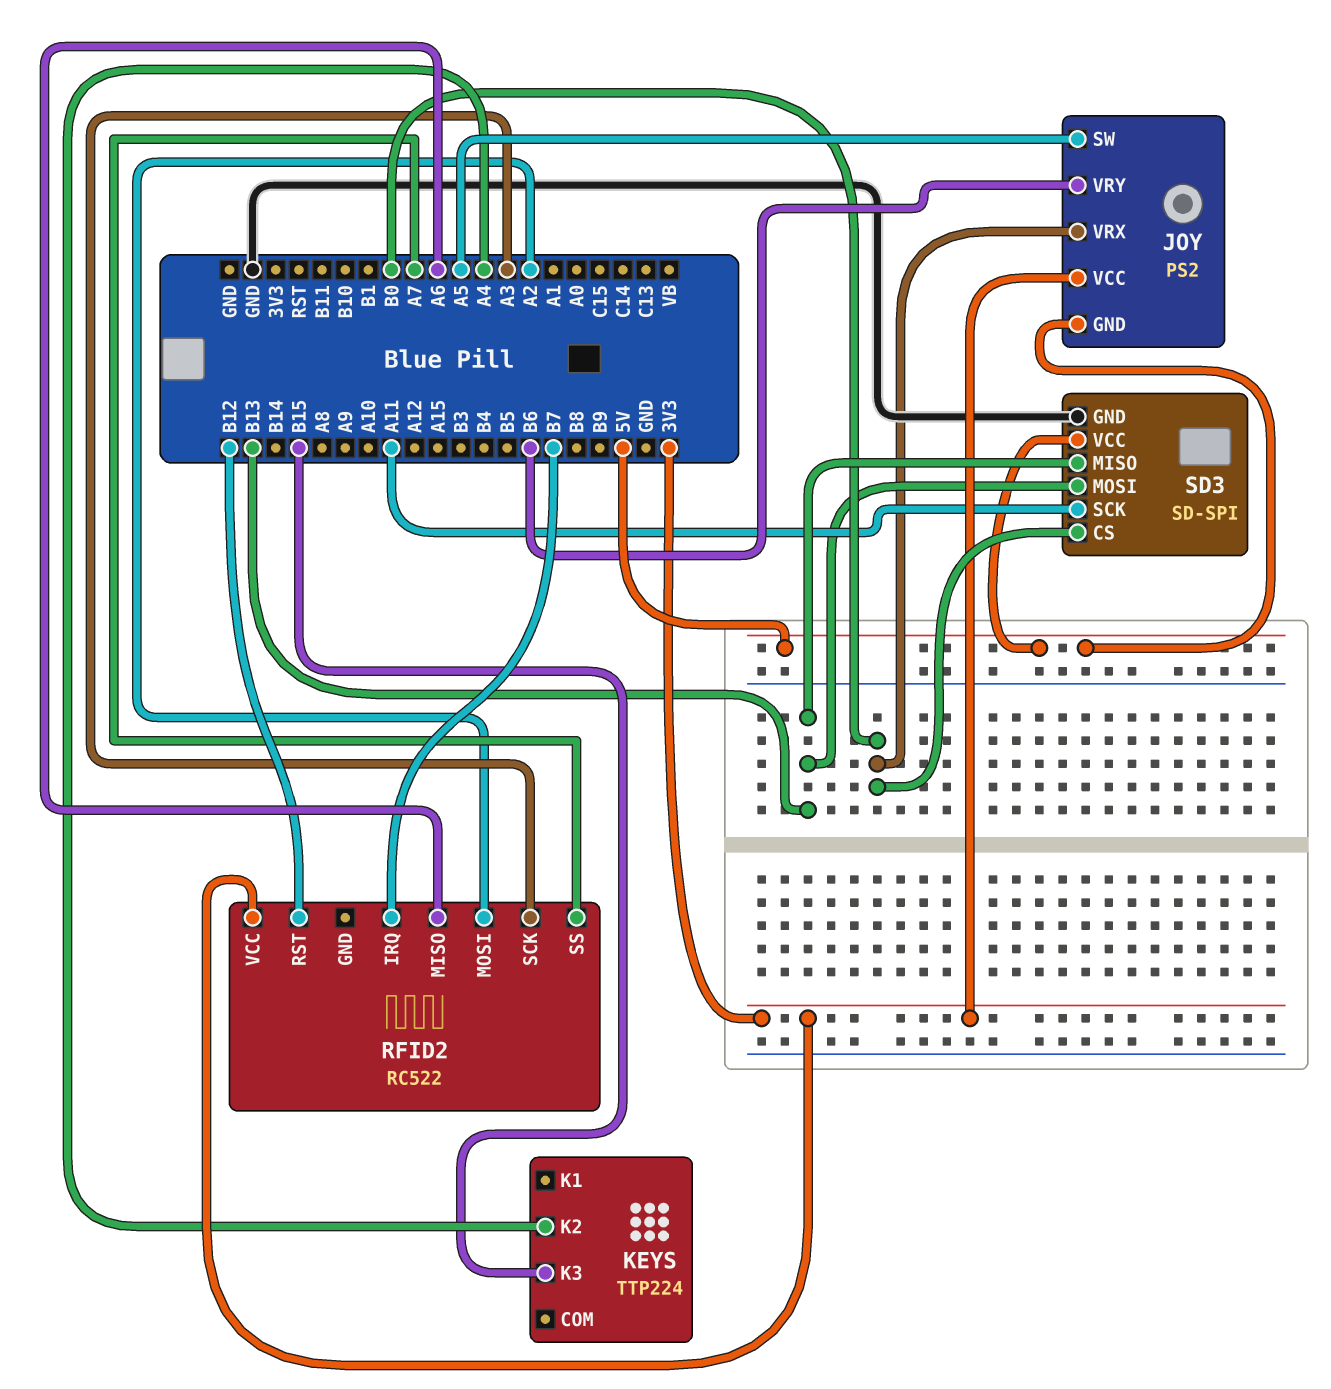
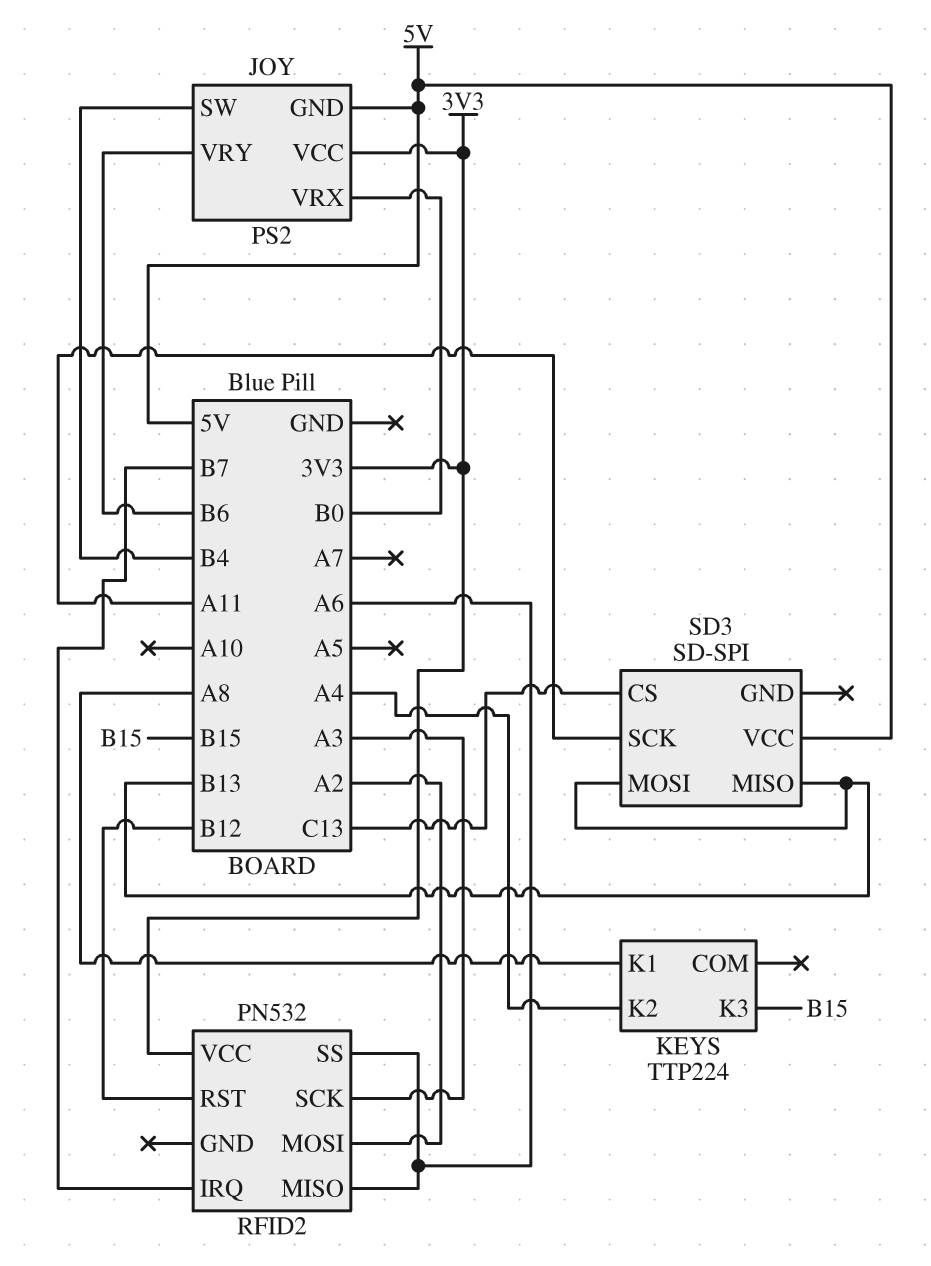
JOY pin SW: A5 -> B4
KEYS pin K1: none -> A8
RFID2: RC522 -> PN532
RFID2 pin SS: A7 -> A6
SD3 pin CS: B0 -> C13
SD3 pin GND: GND -> none

